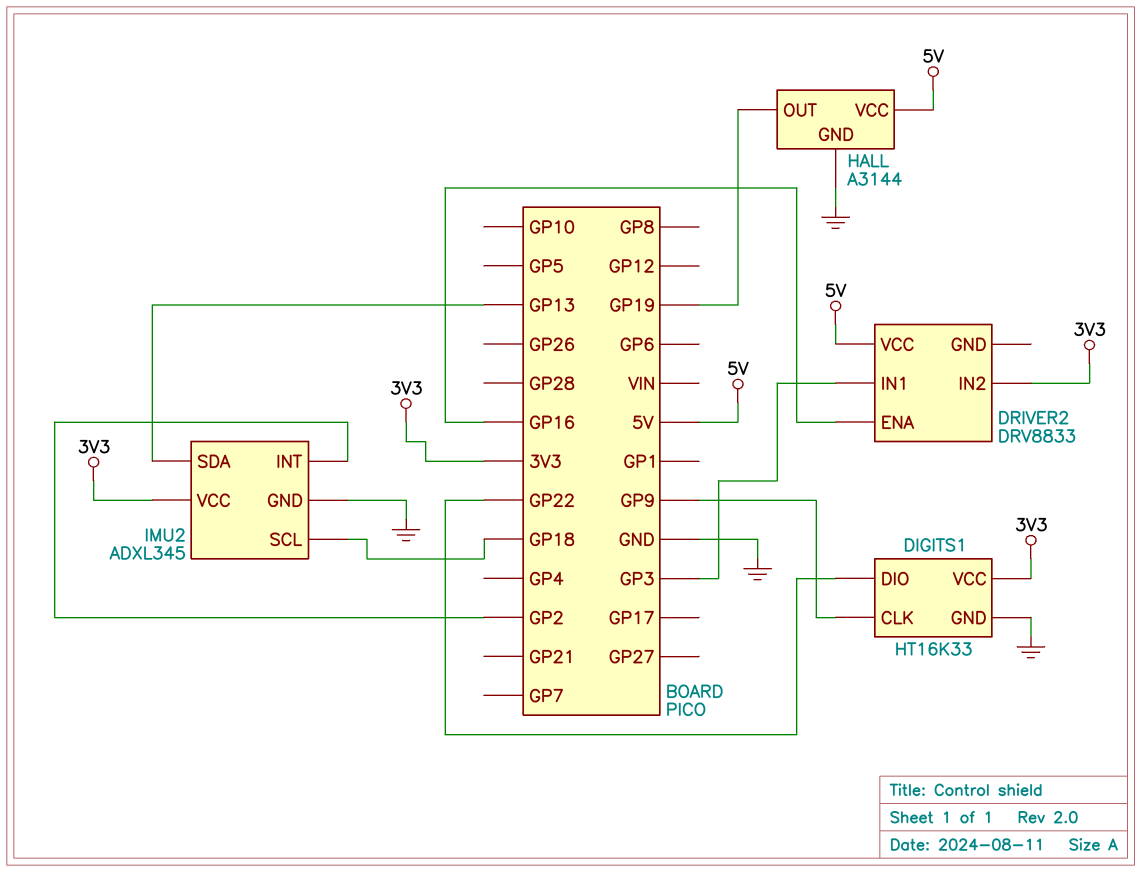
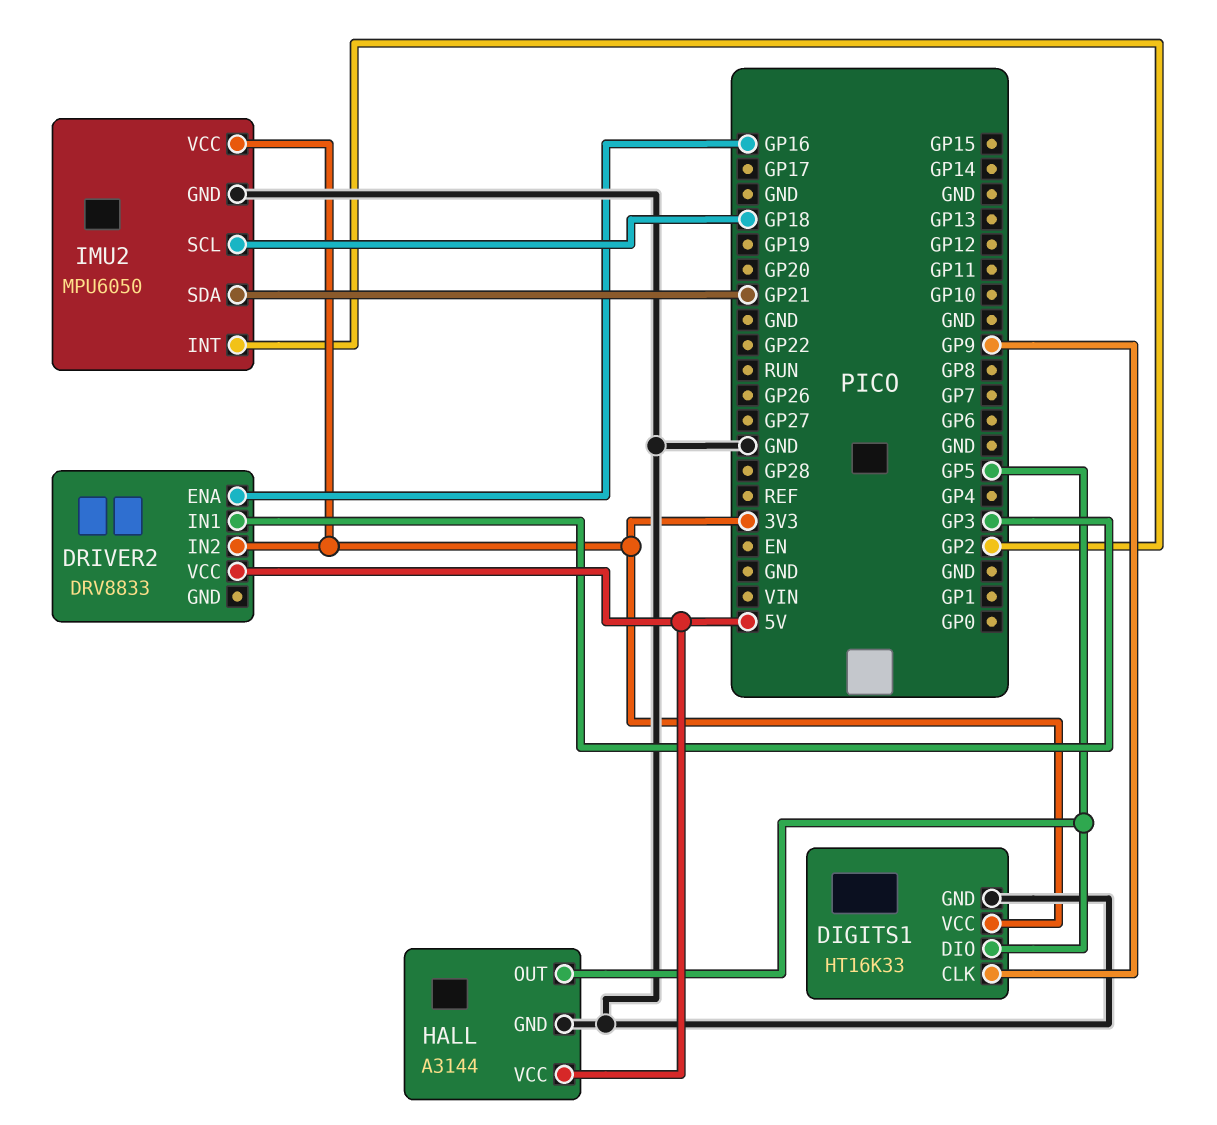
DIGITS1 pin DIO: GP22 -> GP5
HALL pin OUT: GP19 -> GP5
IMU2: ADXL345 -> MPU6050
IMU2 pin SDA: GP13 -> GP21

